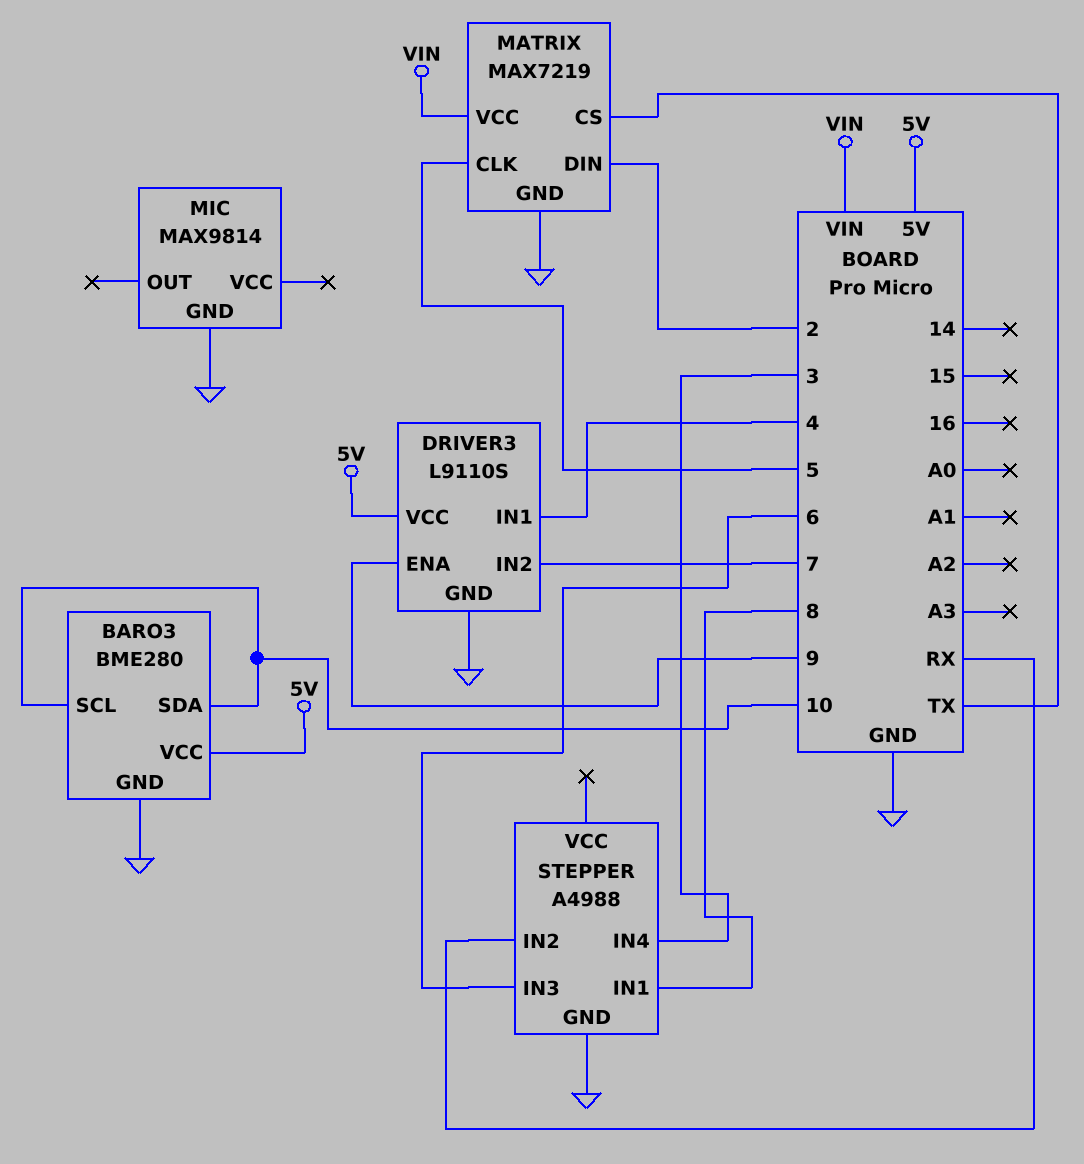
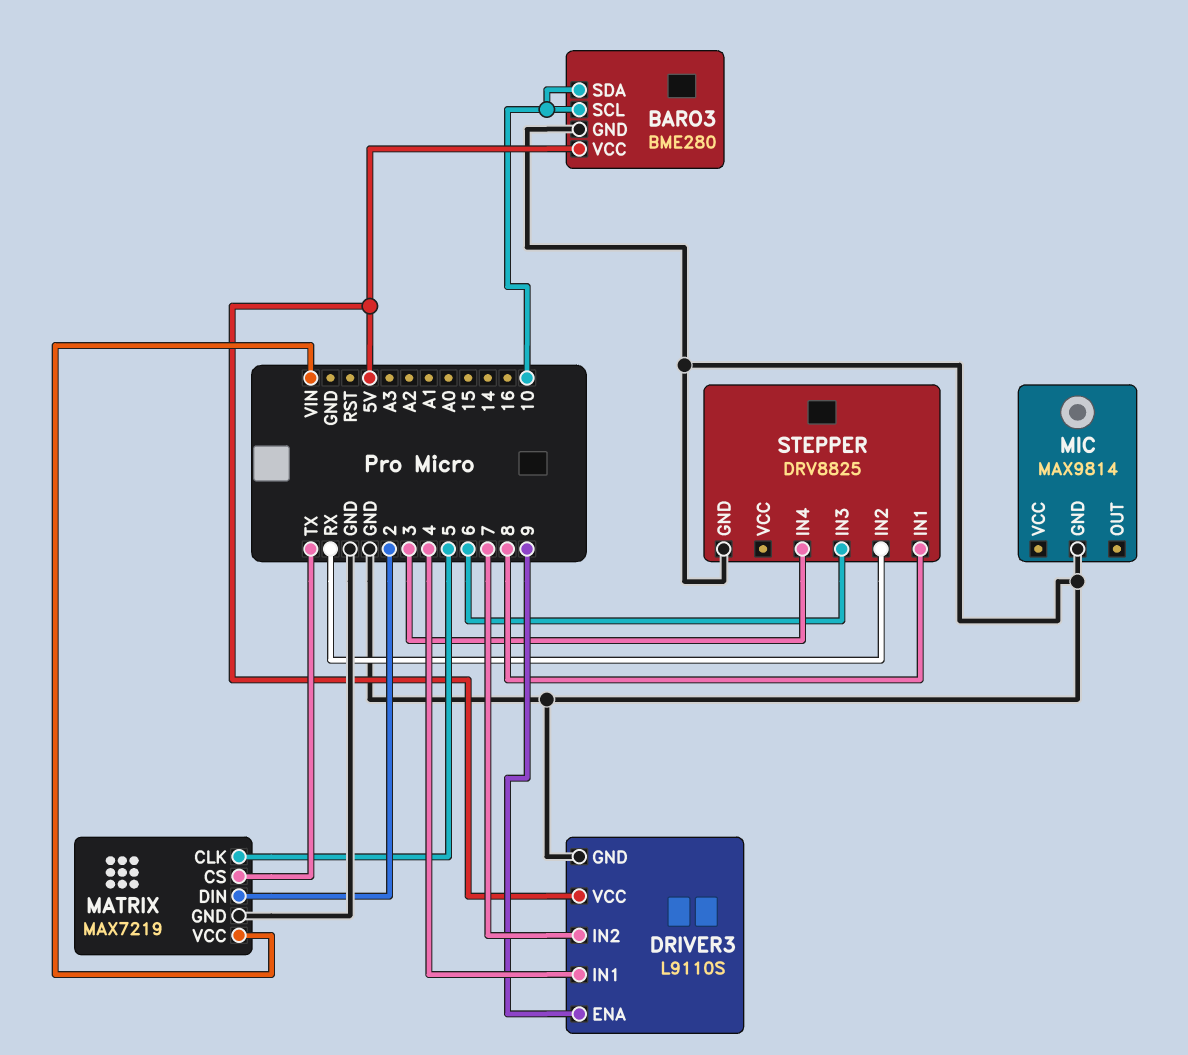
STEPPER: A4988 -> DRV8825

